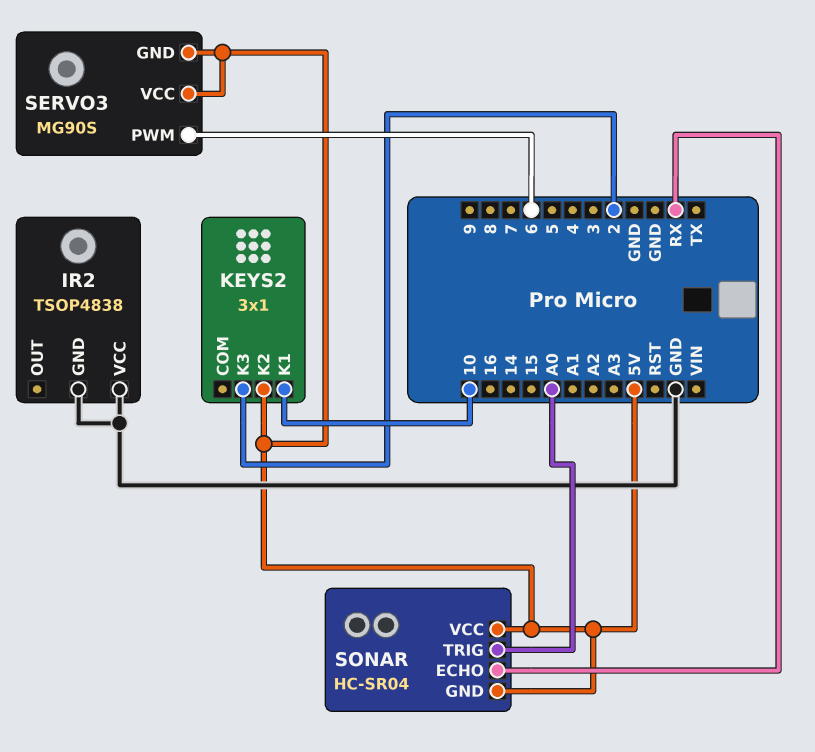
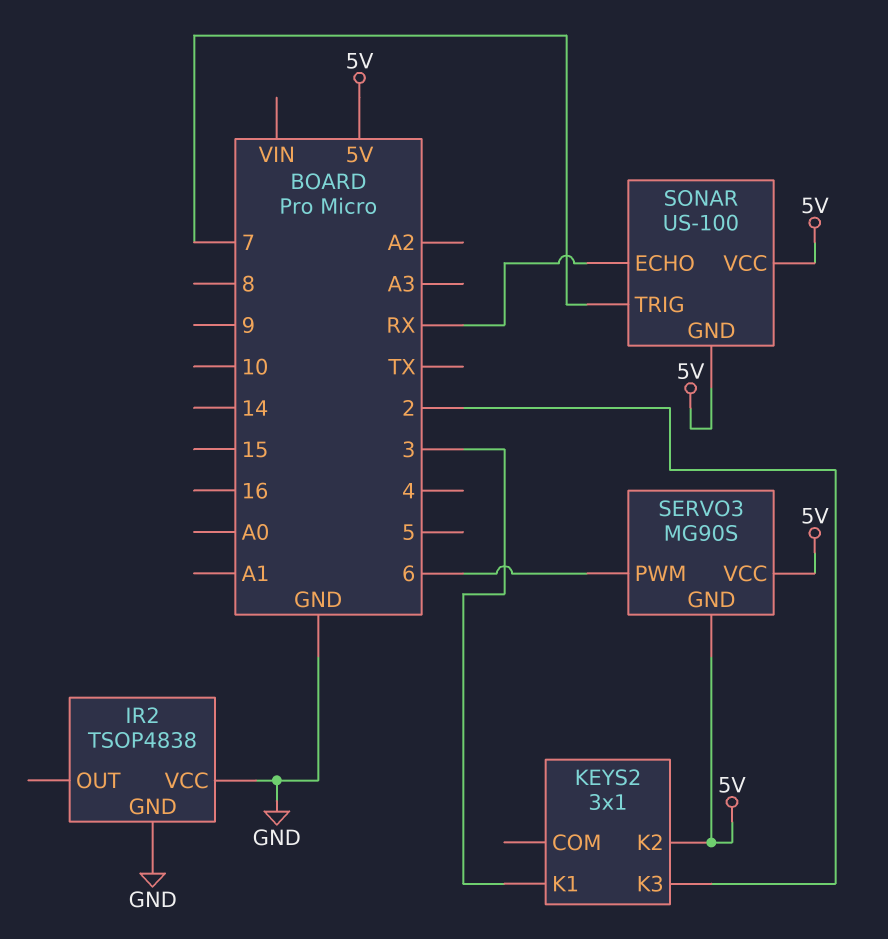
KEYS2 pin K1: 10 -> 3
SONAR: HC-SR04 -> US-100
SONAR pin TRIG: A0 -> 7

